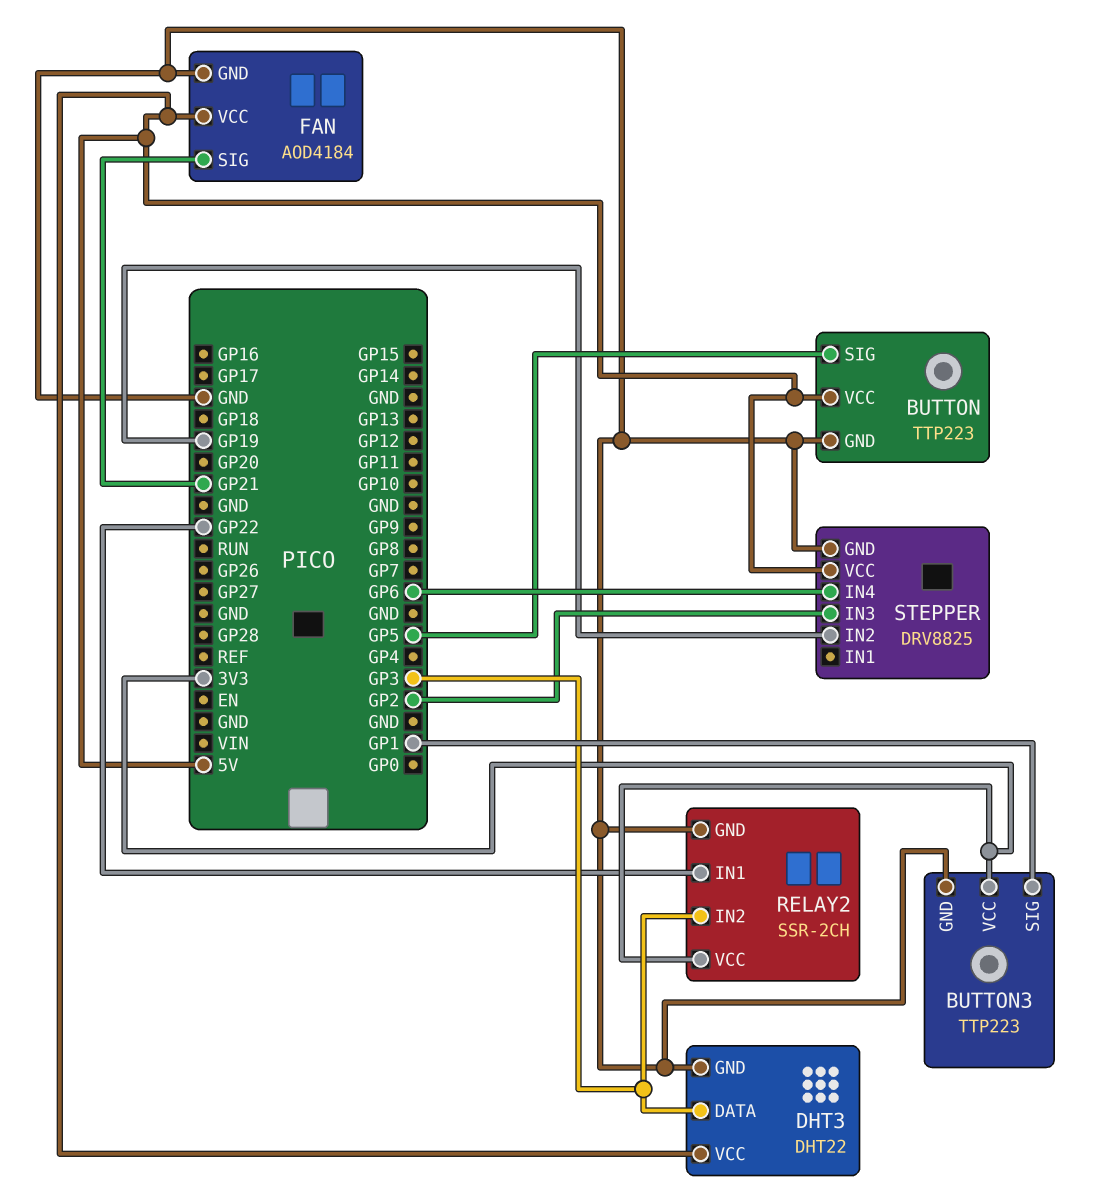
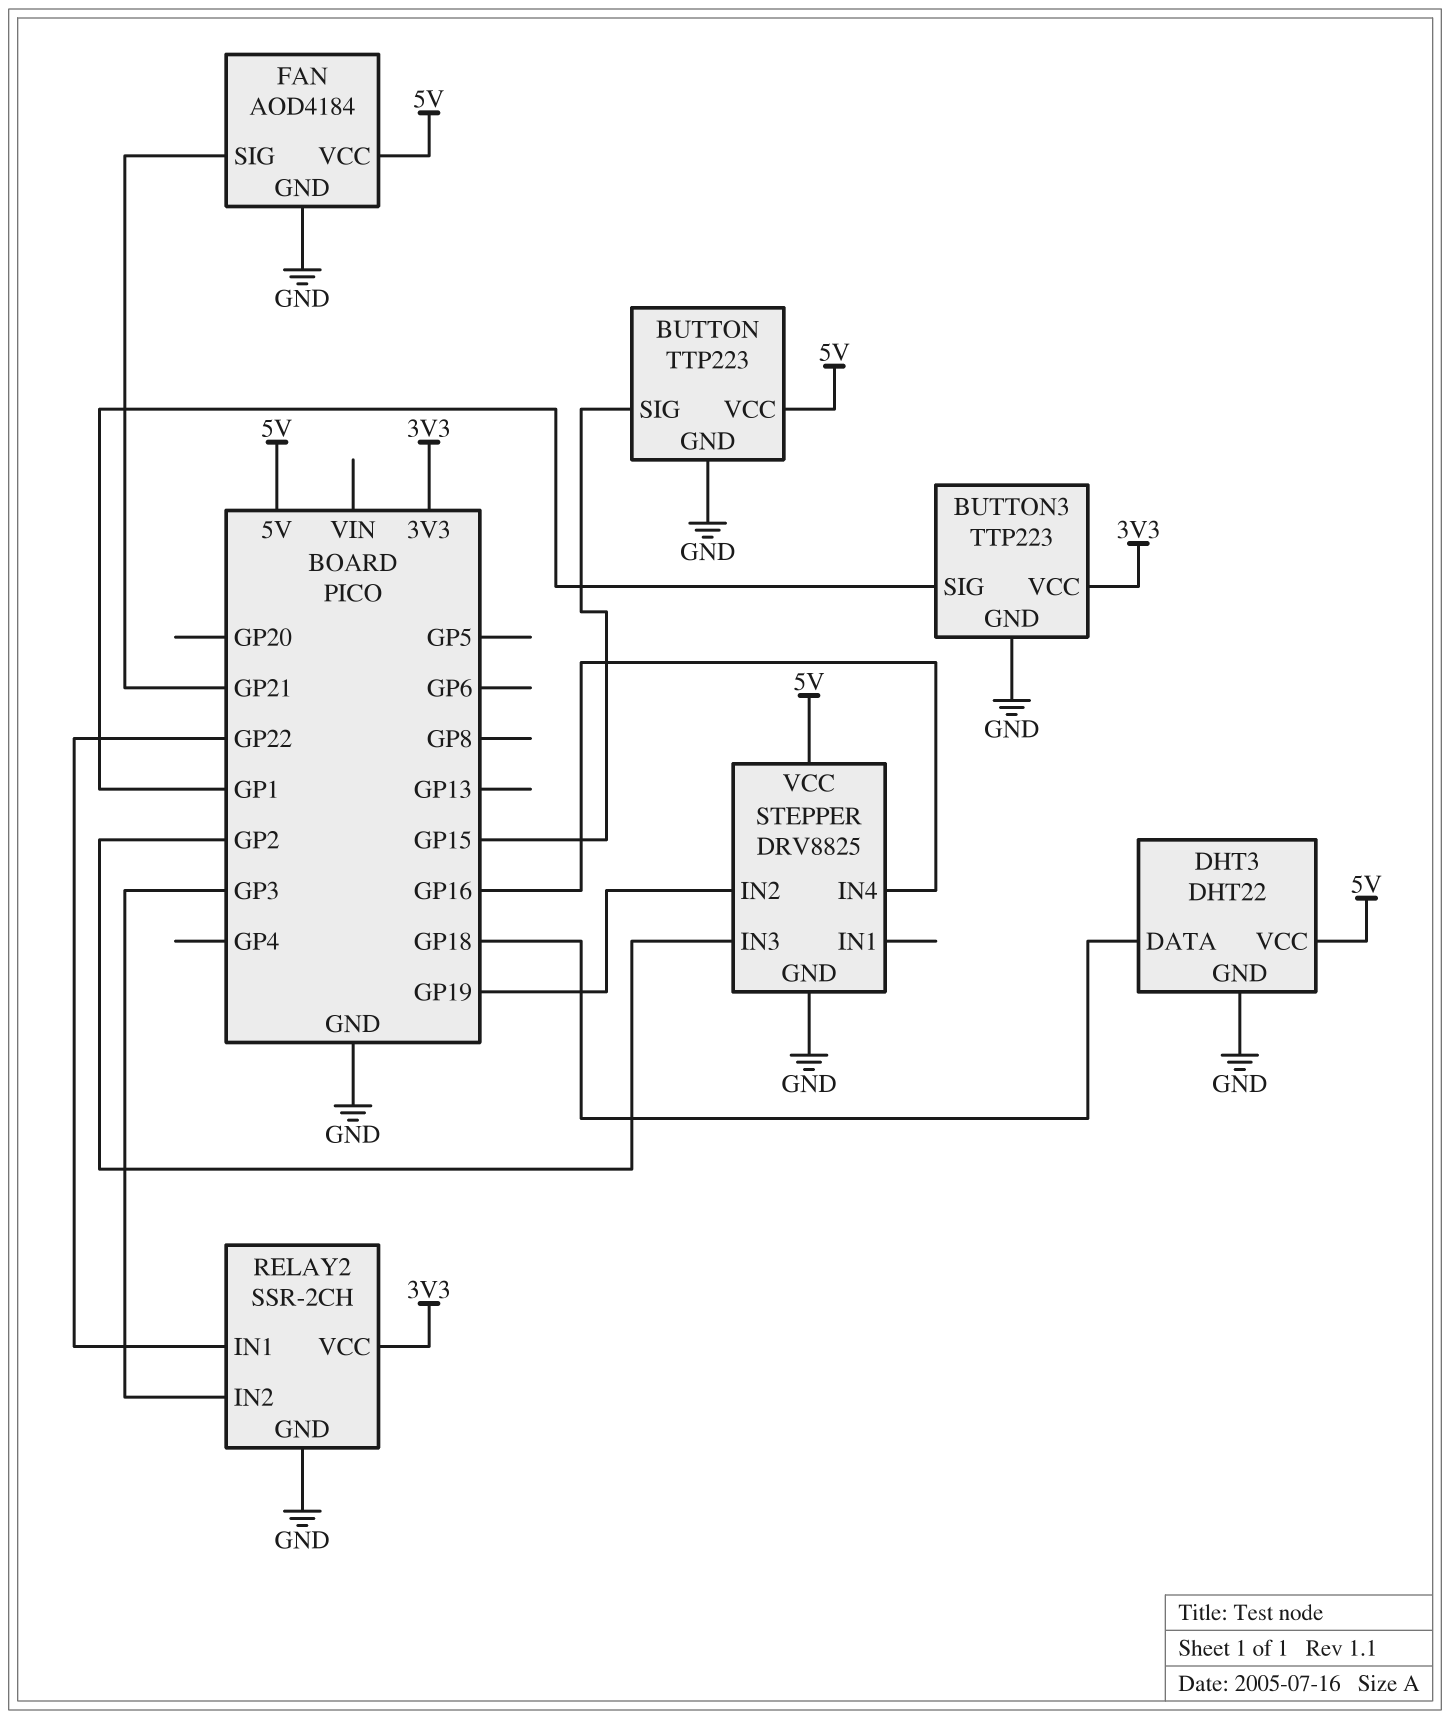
BUTTON pin SIG: GP5 -> GP15
DHT3 pin DATA: GP3 -> GP18
STEPPER pin IN4: GP6 -> GP16

